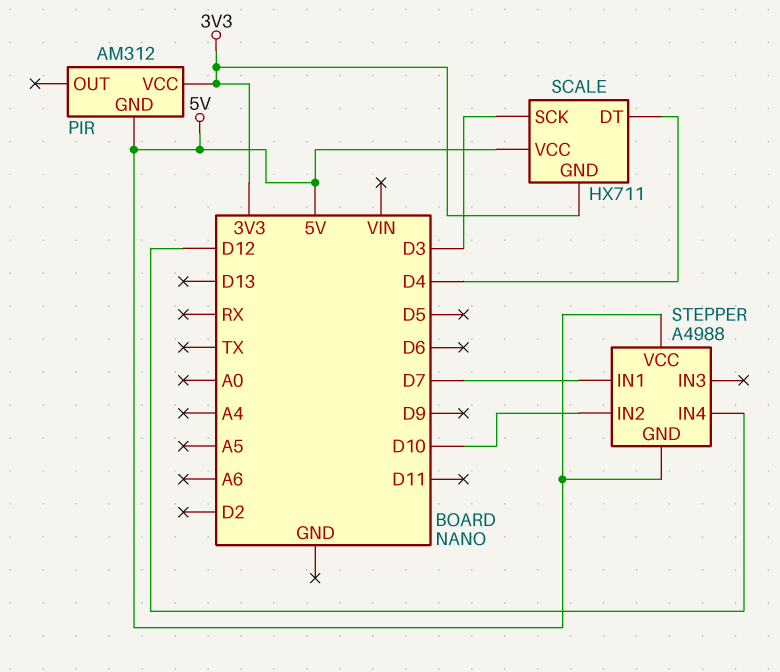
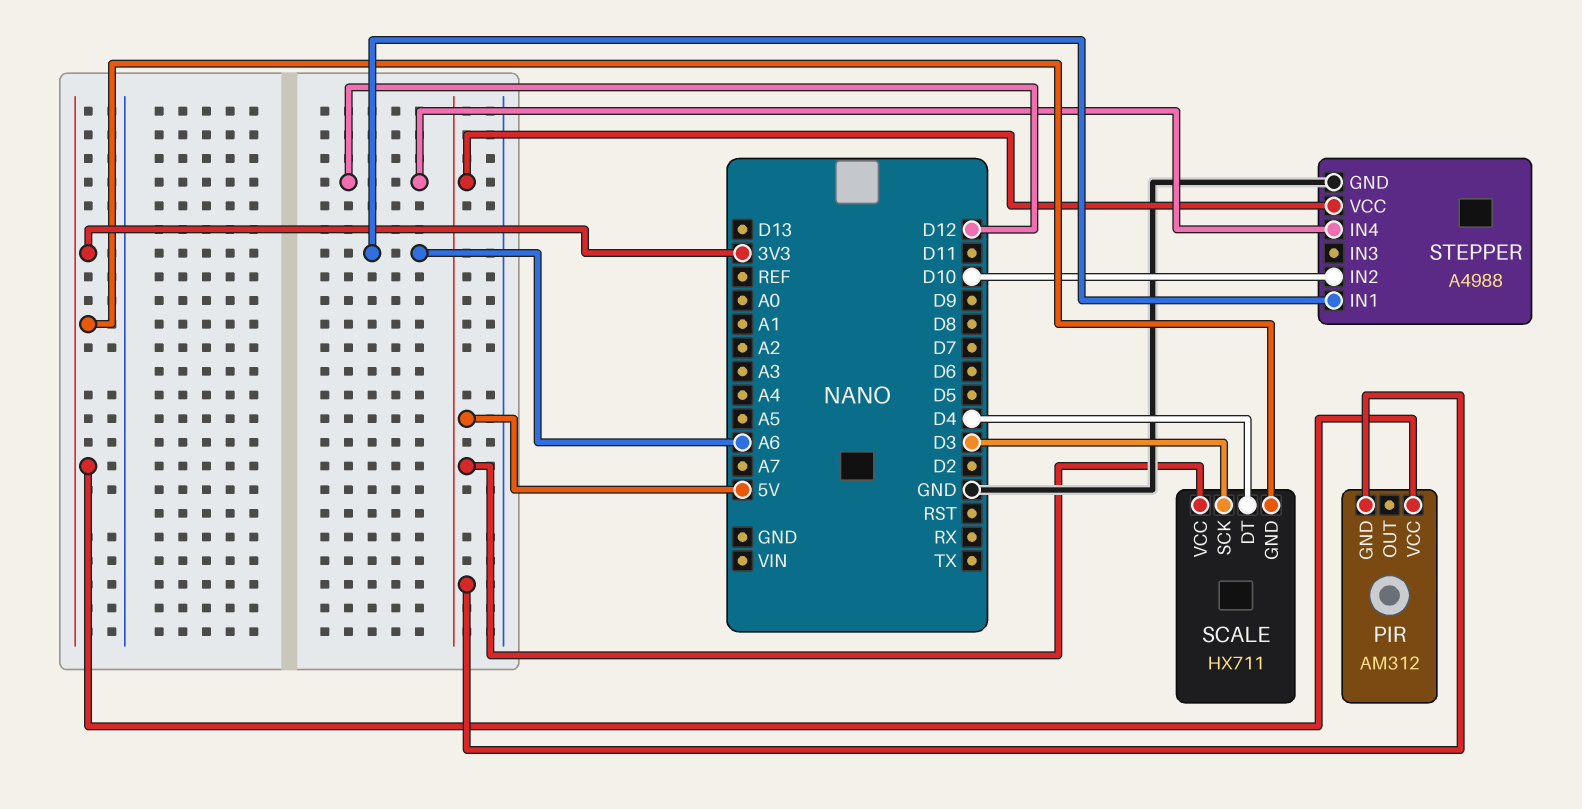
STEPPER pin GND: 5V -> GND
STEPPER pin IN1: D7 -> A6

